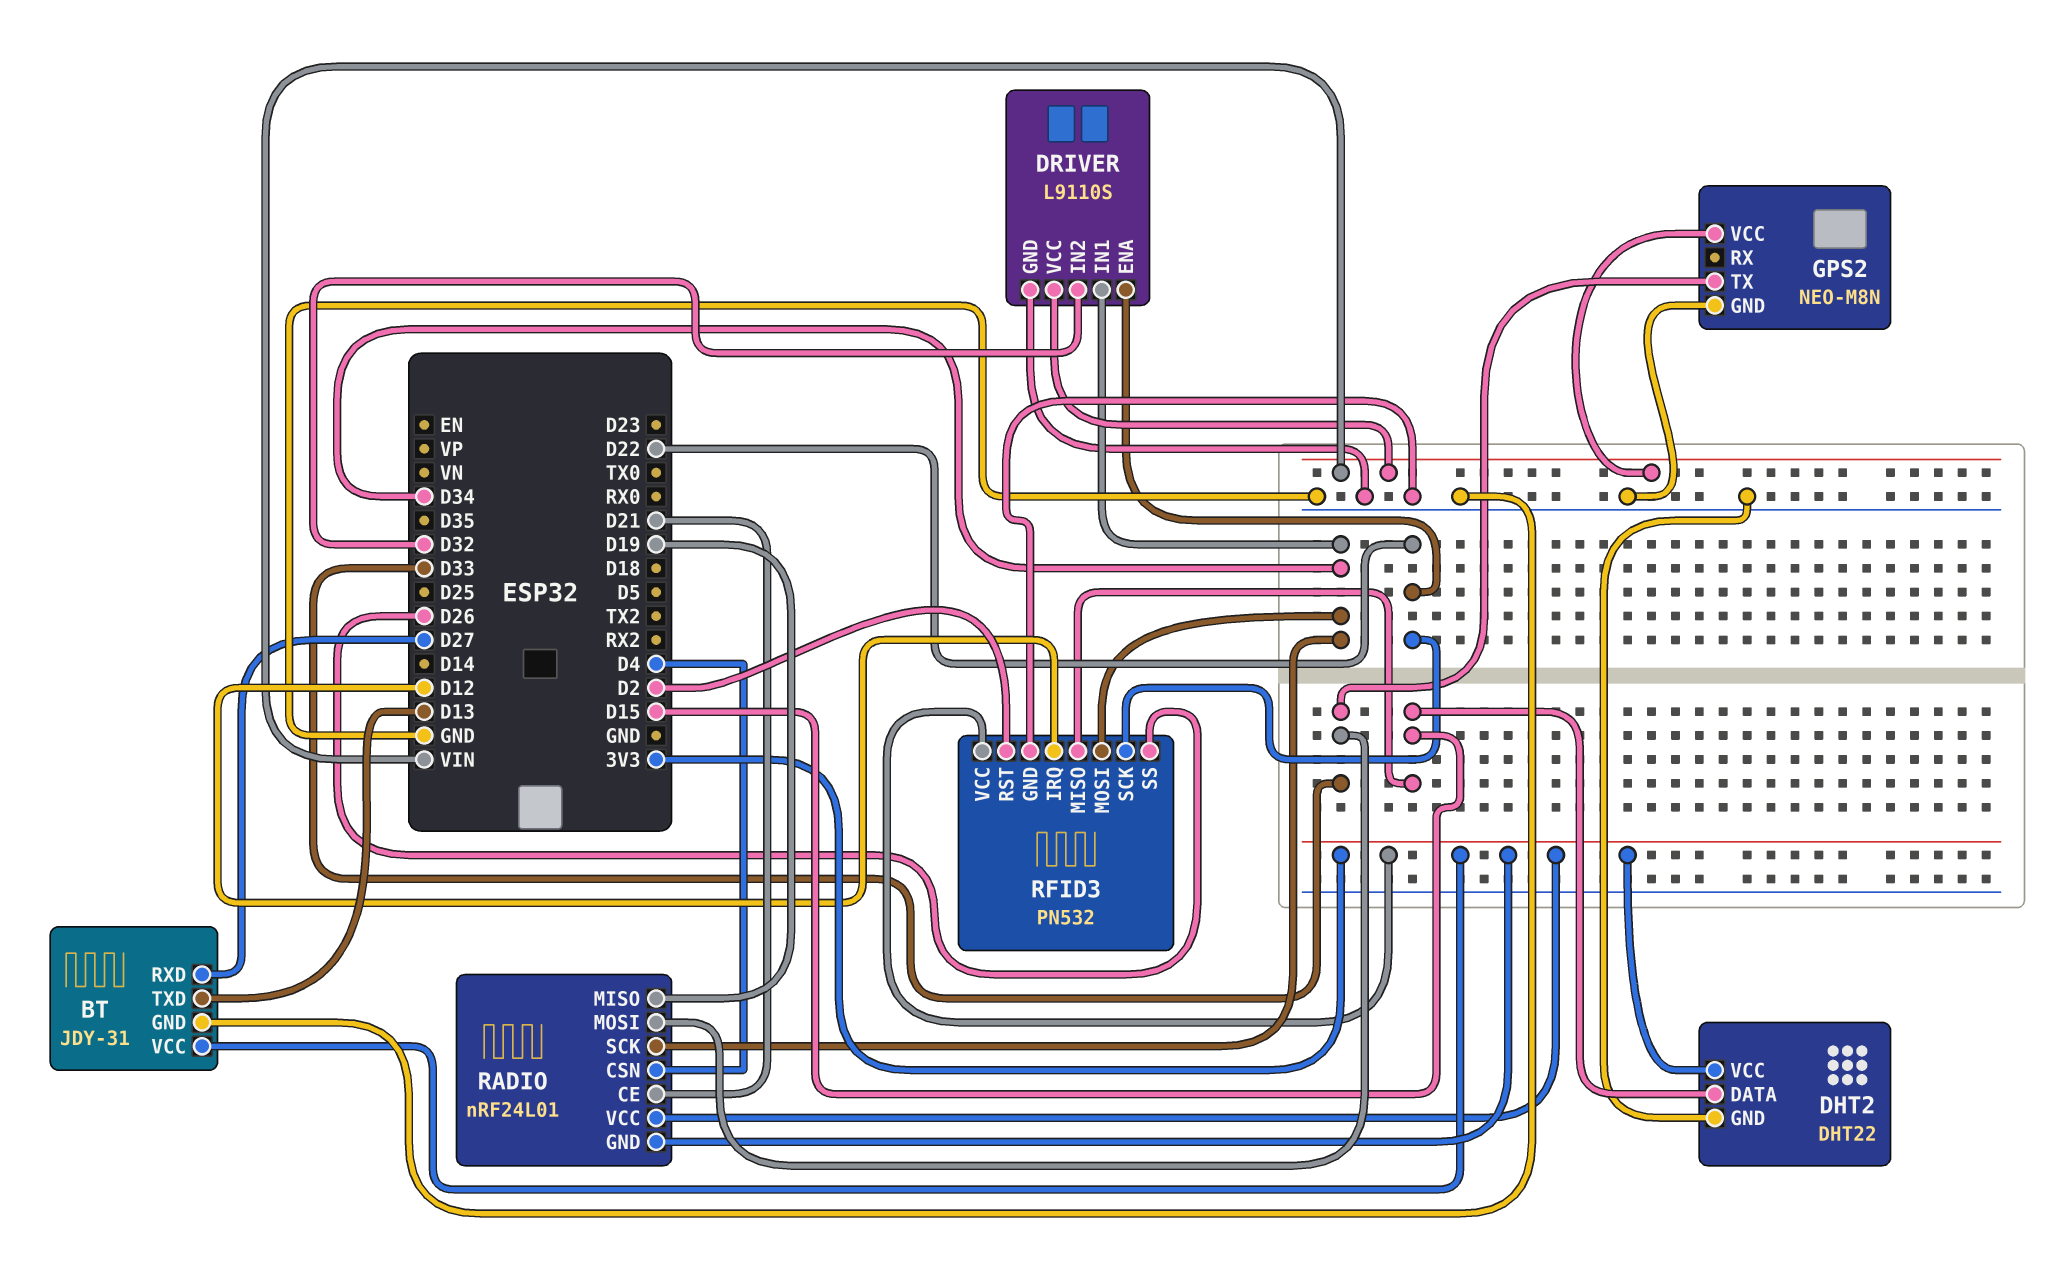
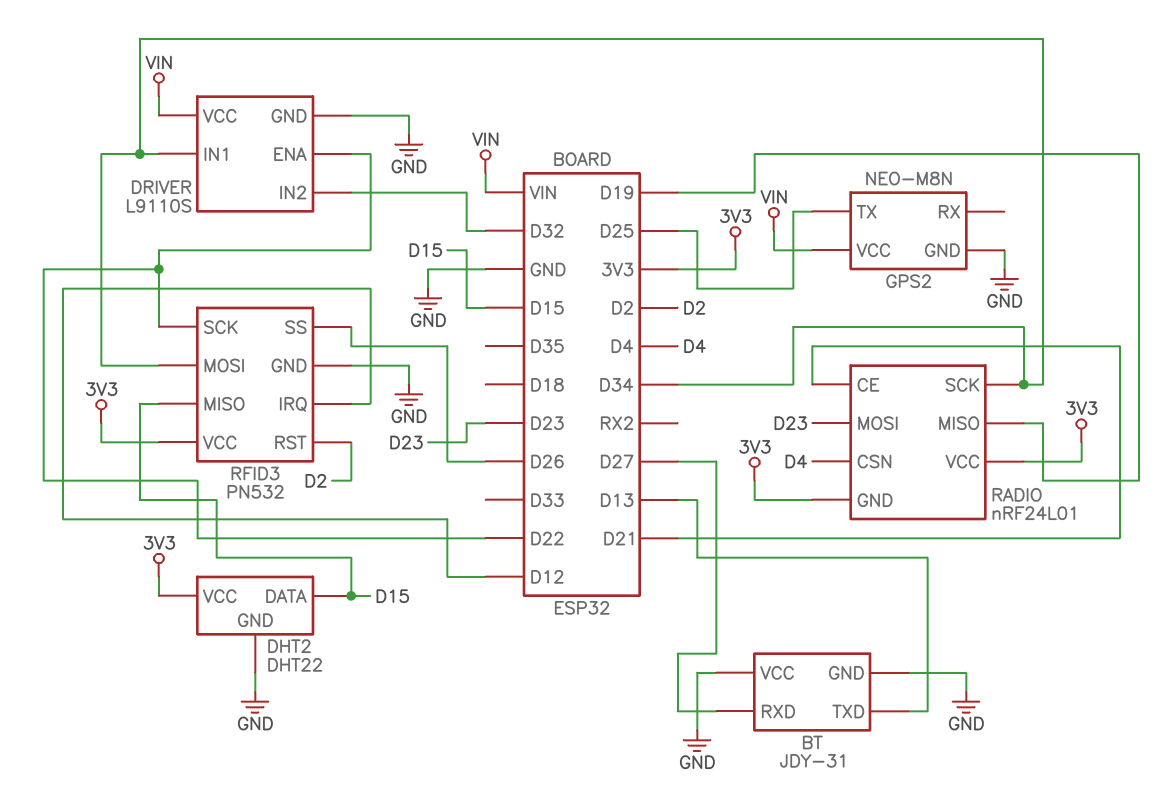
BT pin VCC: 3V3 -> GND
GPS2 pin TX: D33 -> D25
RADIO pin MOSI: D33 -> D23

